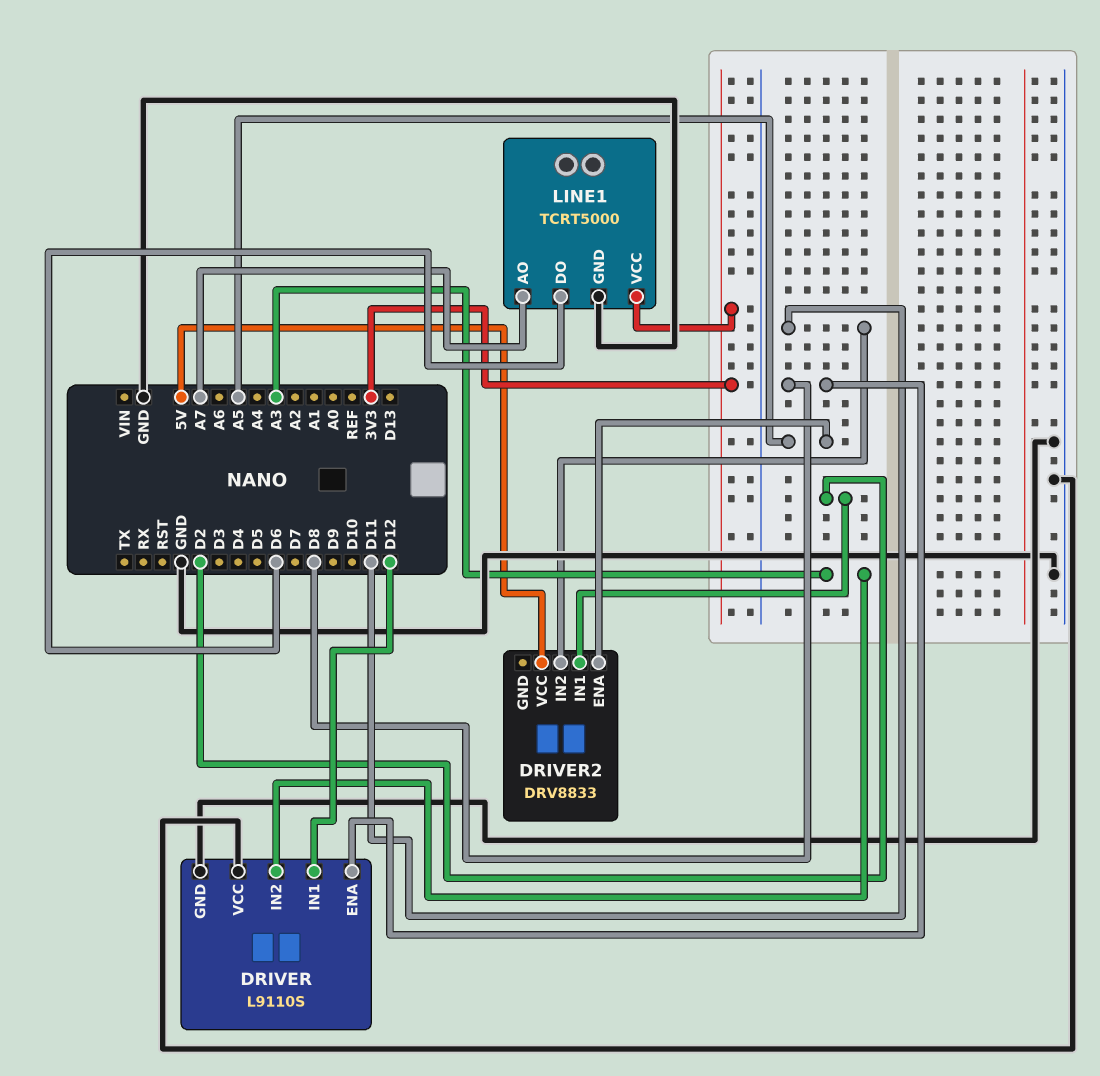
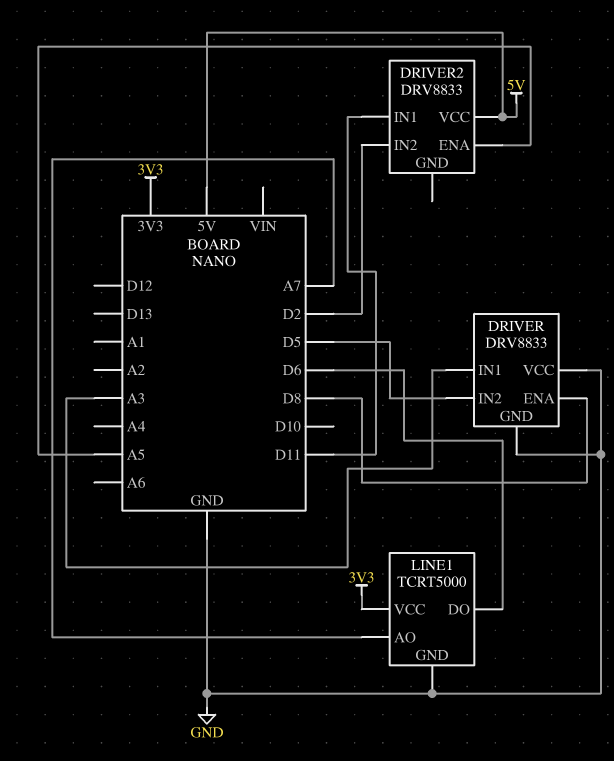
DRIVER: L9110S -> DRV8833
DRIVER pin IN1: D12 -> A3
DRIVER pin IN2: A3 -> D5
DRIVER2 pin IN1: D2 -> D11
DRIVER2 pin IN2: D11 -> D2

